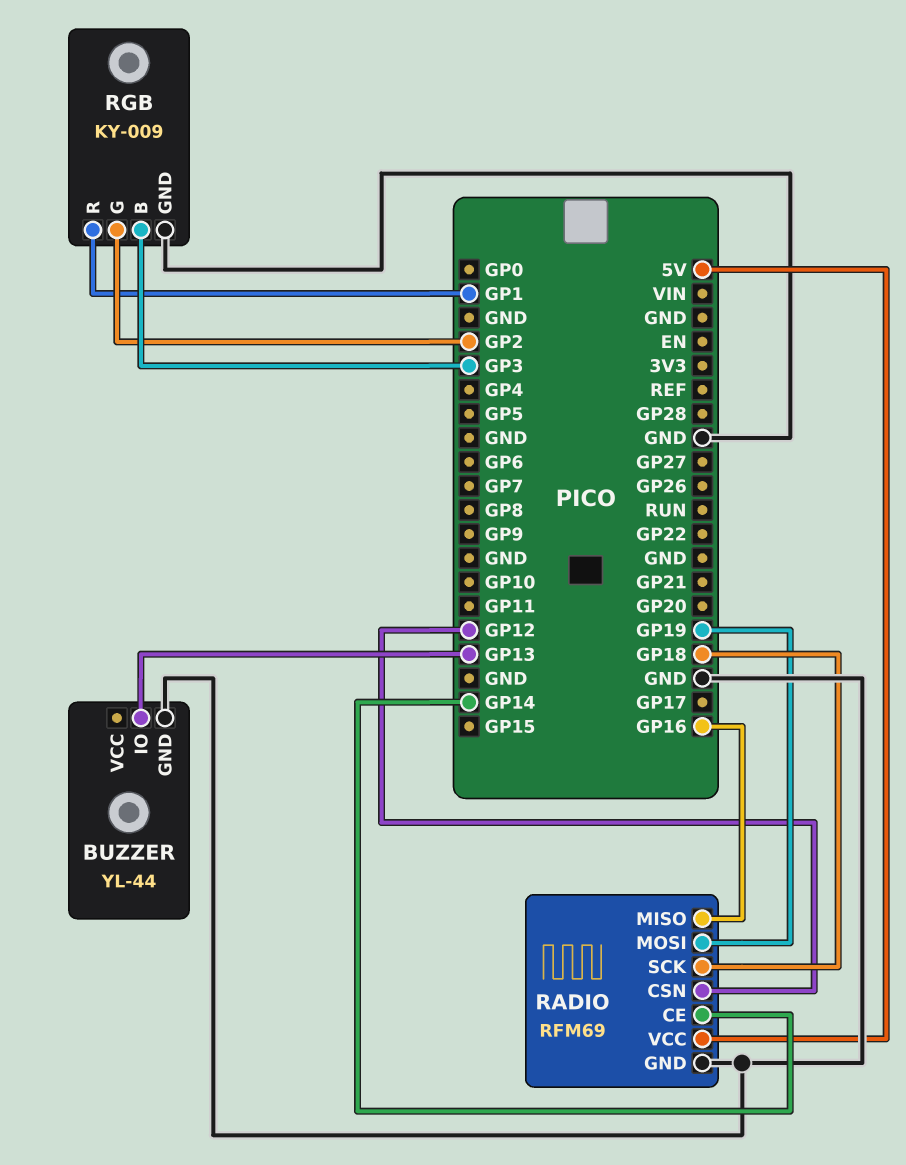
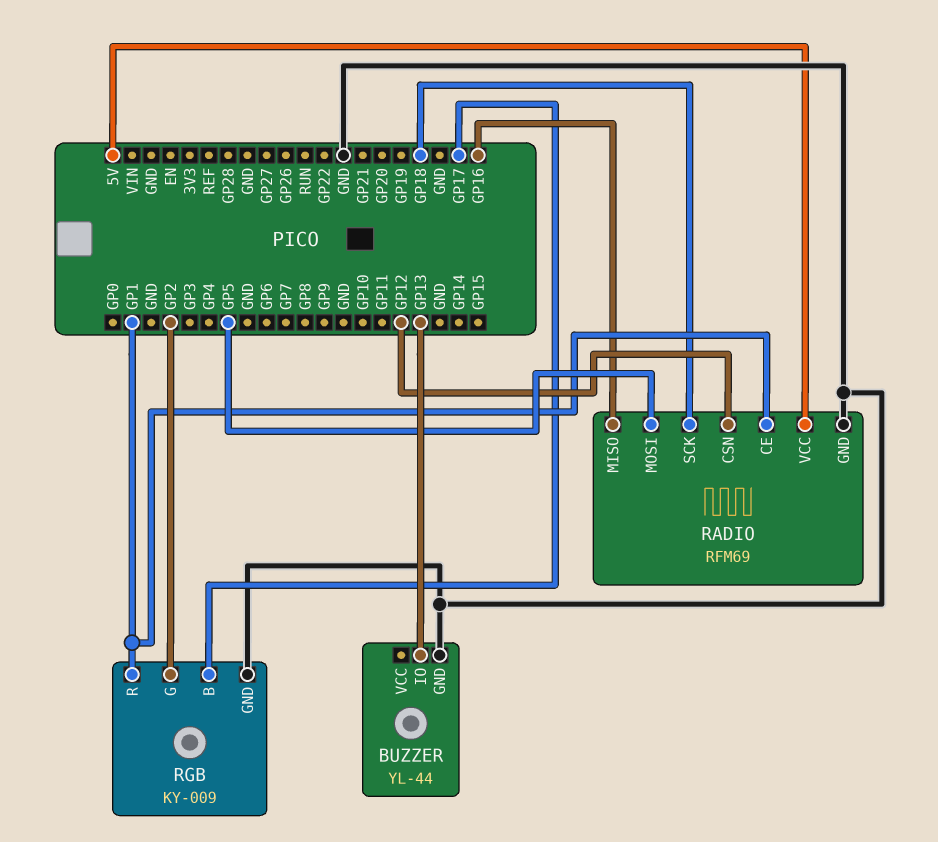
RADIO pin CE: GP14 -> GP1
RADIO pin MOSI: GP19 -> GP5
RGB pin B: GP3 -> GP17

